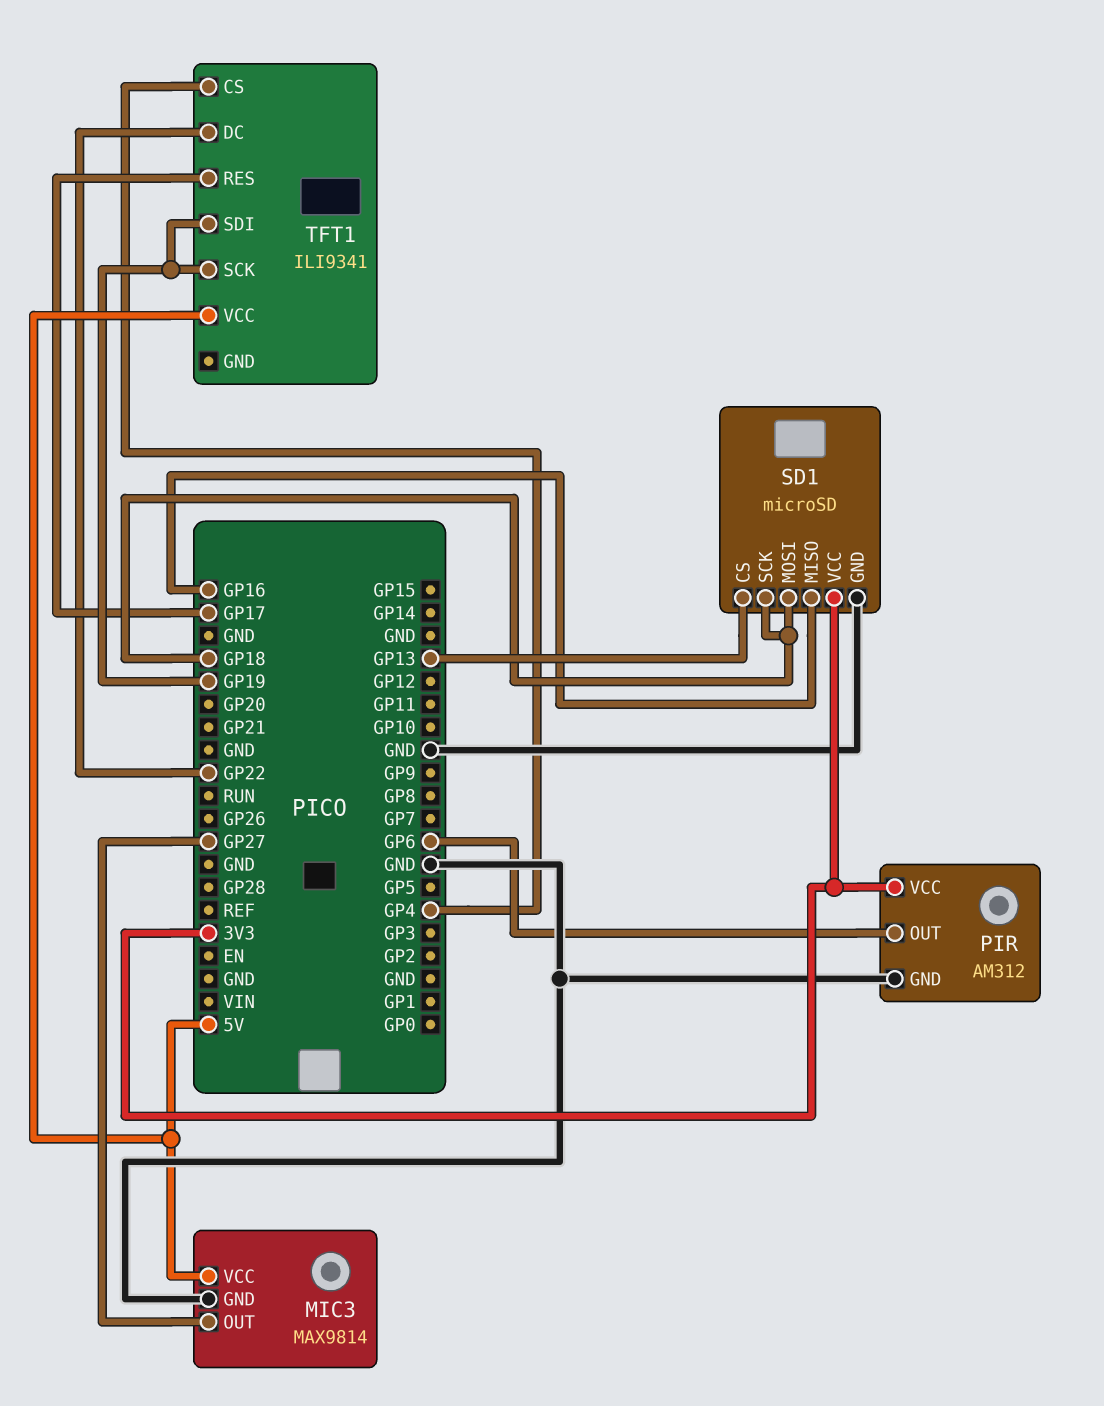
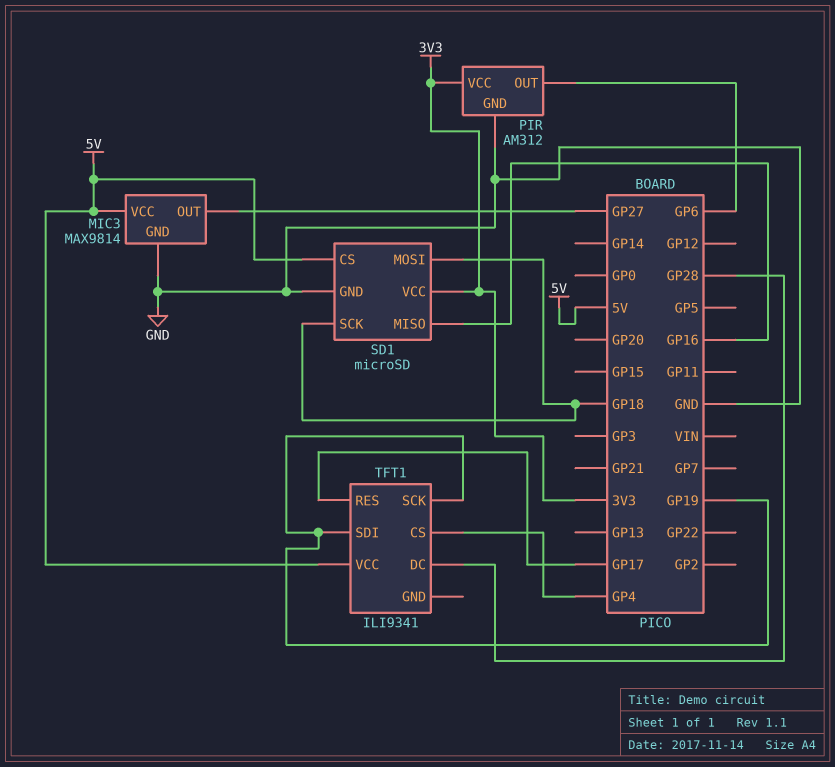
SD1 pin CS: GP13 -> 5V
TFT1 pin DC: GP22 -> GP28

